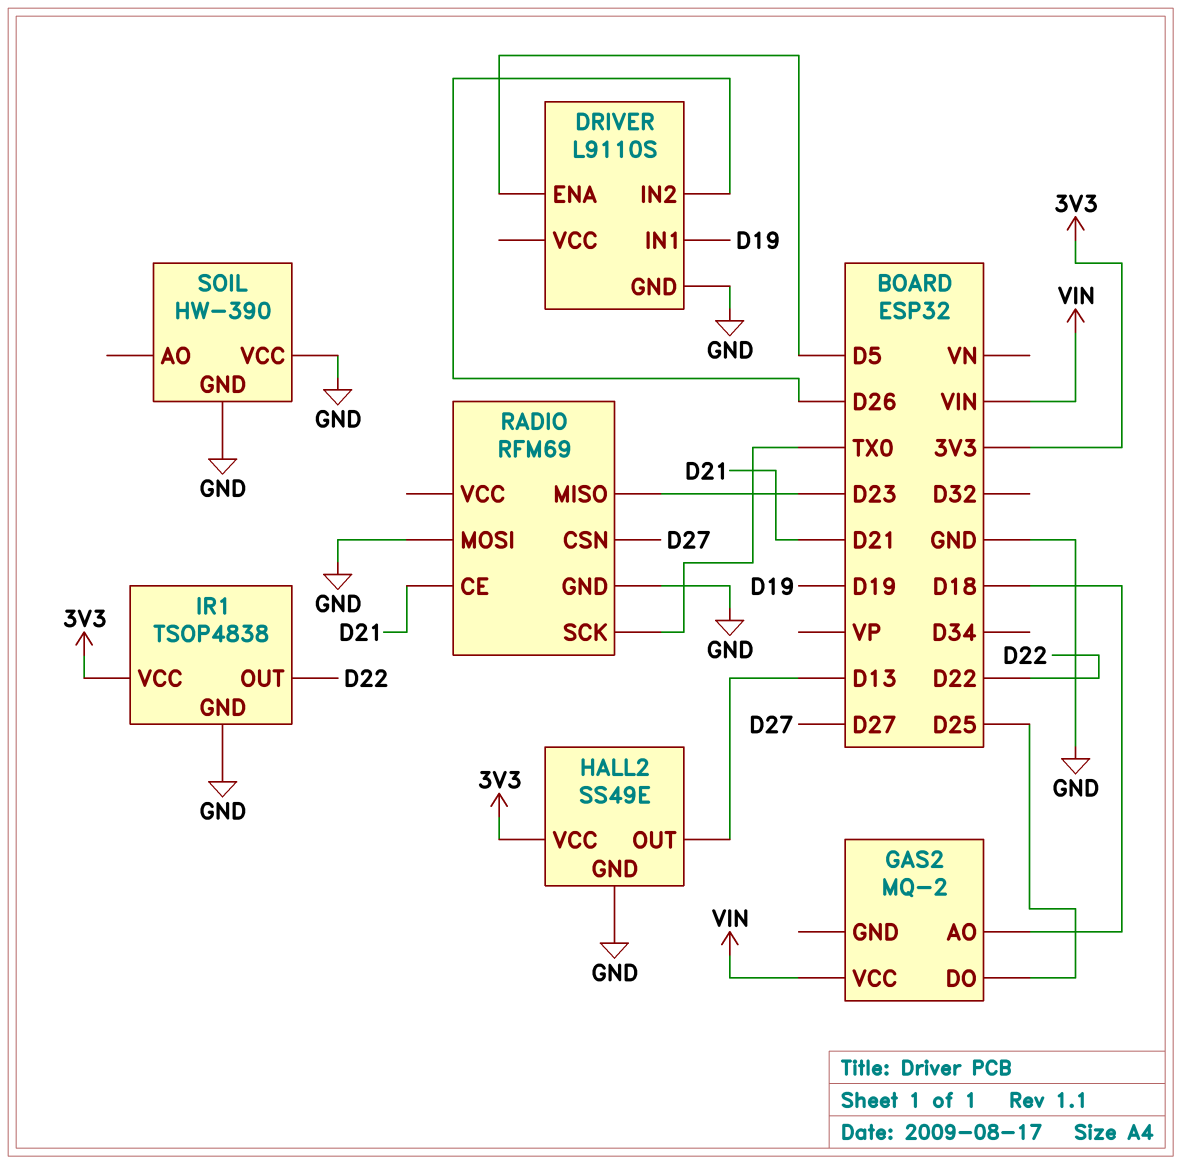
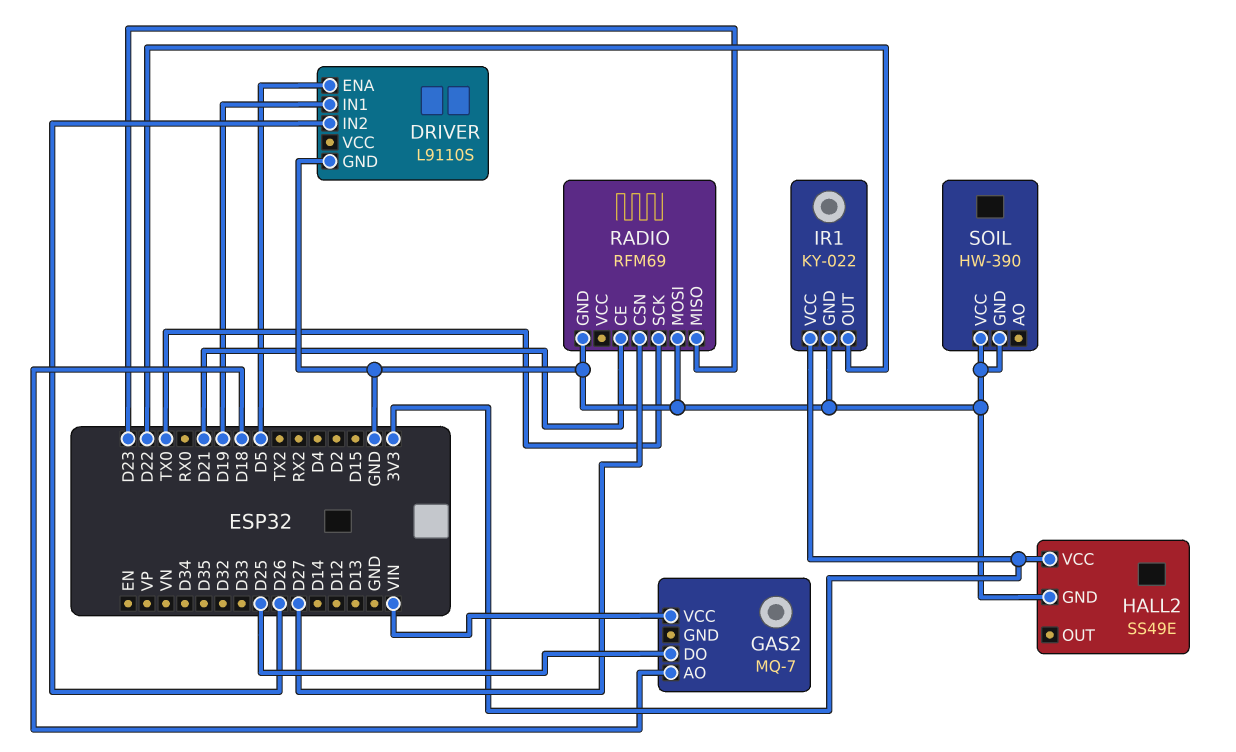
GAS2: MQ-2 -> MQ-7
HALL2 pin OUT: D13 -> none
IR1: TSOP4838 -> KY-022

